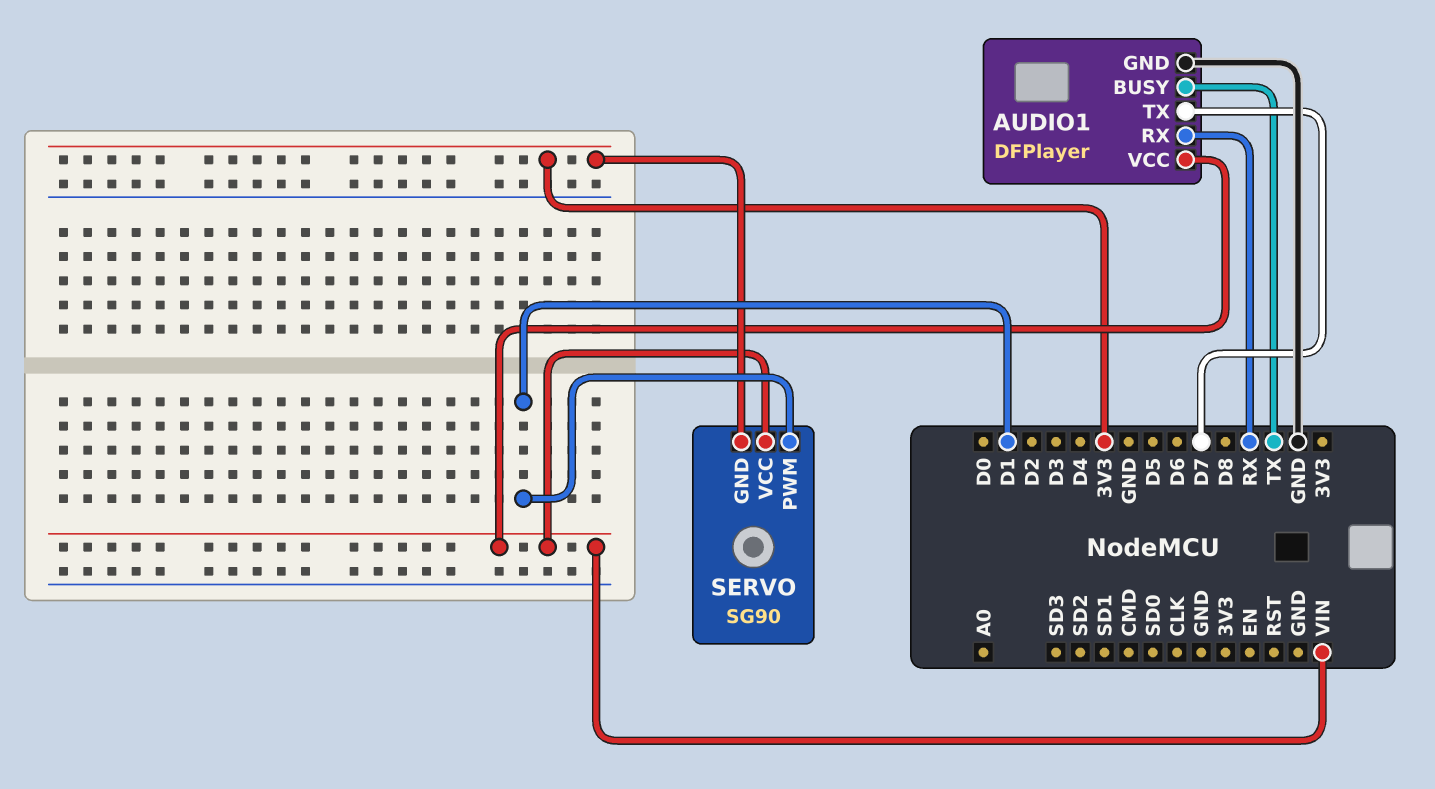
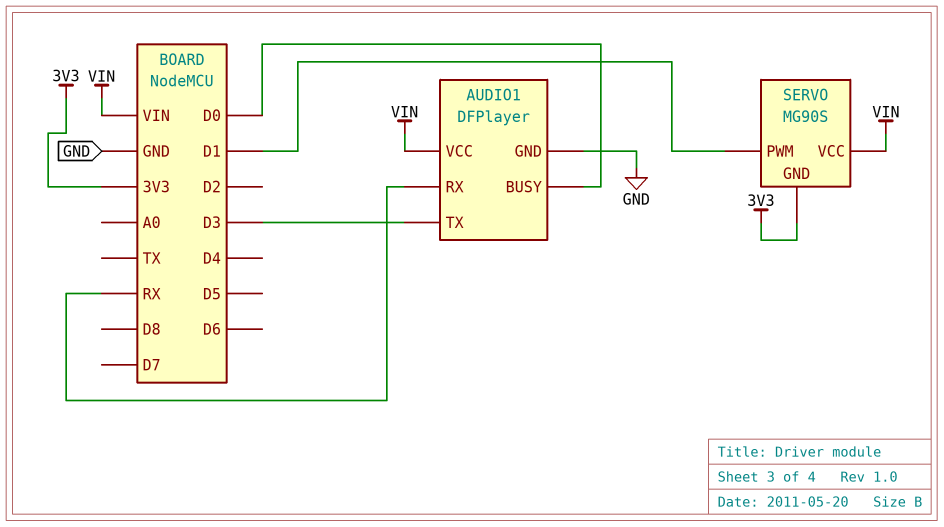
AUDIO1 pin BUSY: TX -> D0
AUDIO1 pin TX: D7 -> D3
SERVO: SG90 -> MG90S

